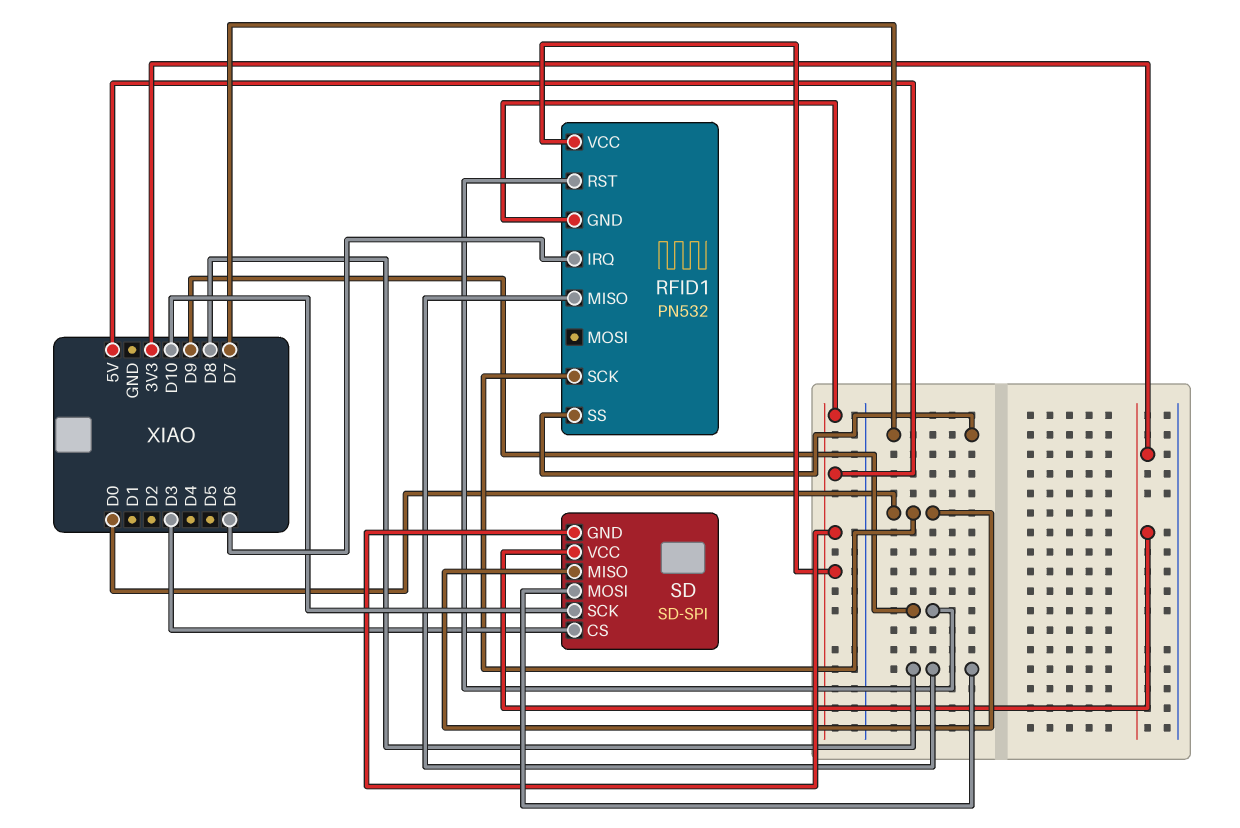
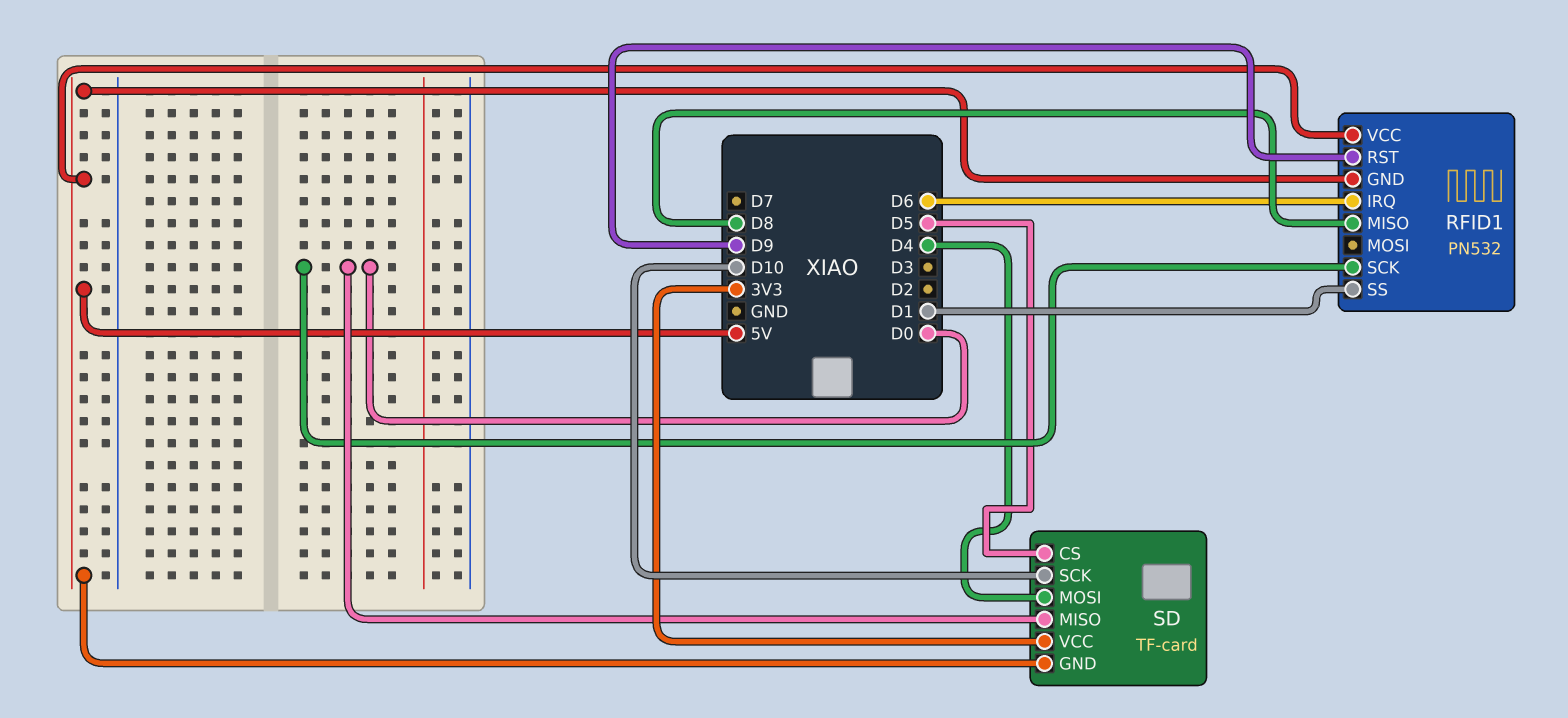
RFID1 pin SS: D7 -> D1
SD: SD-SPI -> TF-card
SD pin CS: D3 -> D5
SD pin MOSI: D8 -> D4

